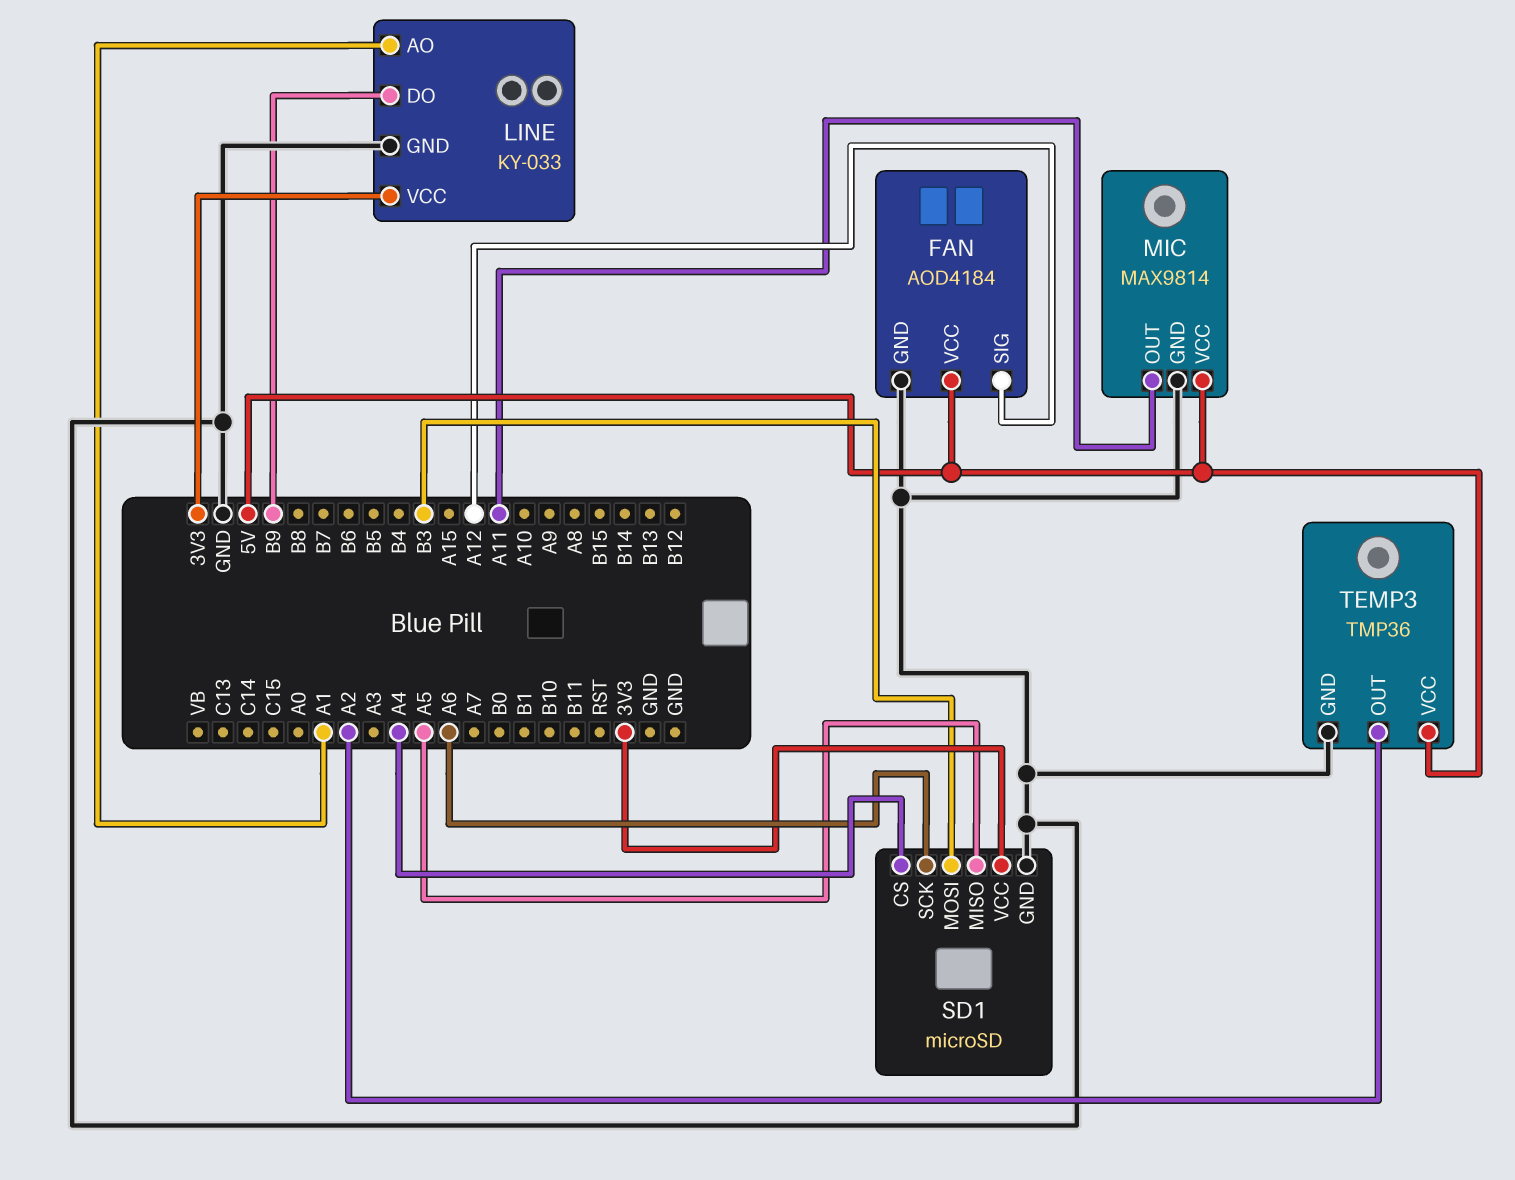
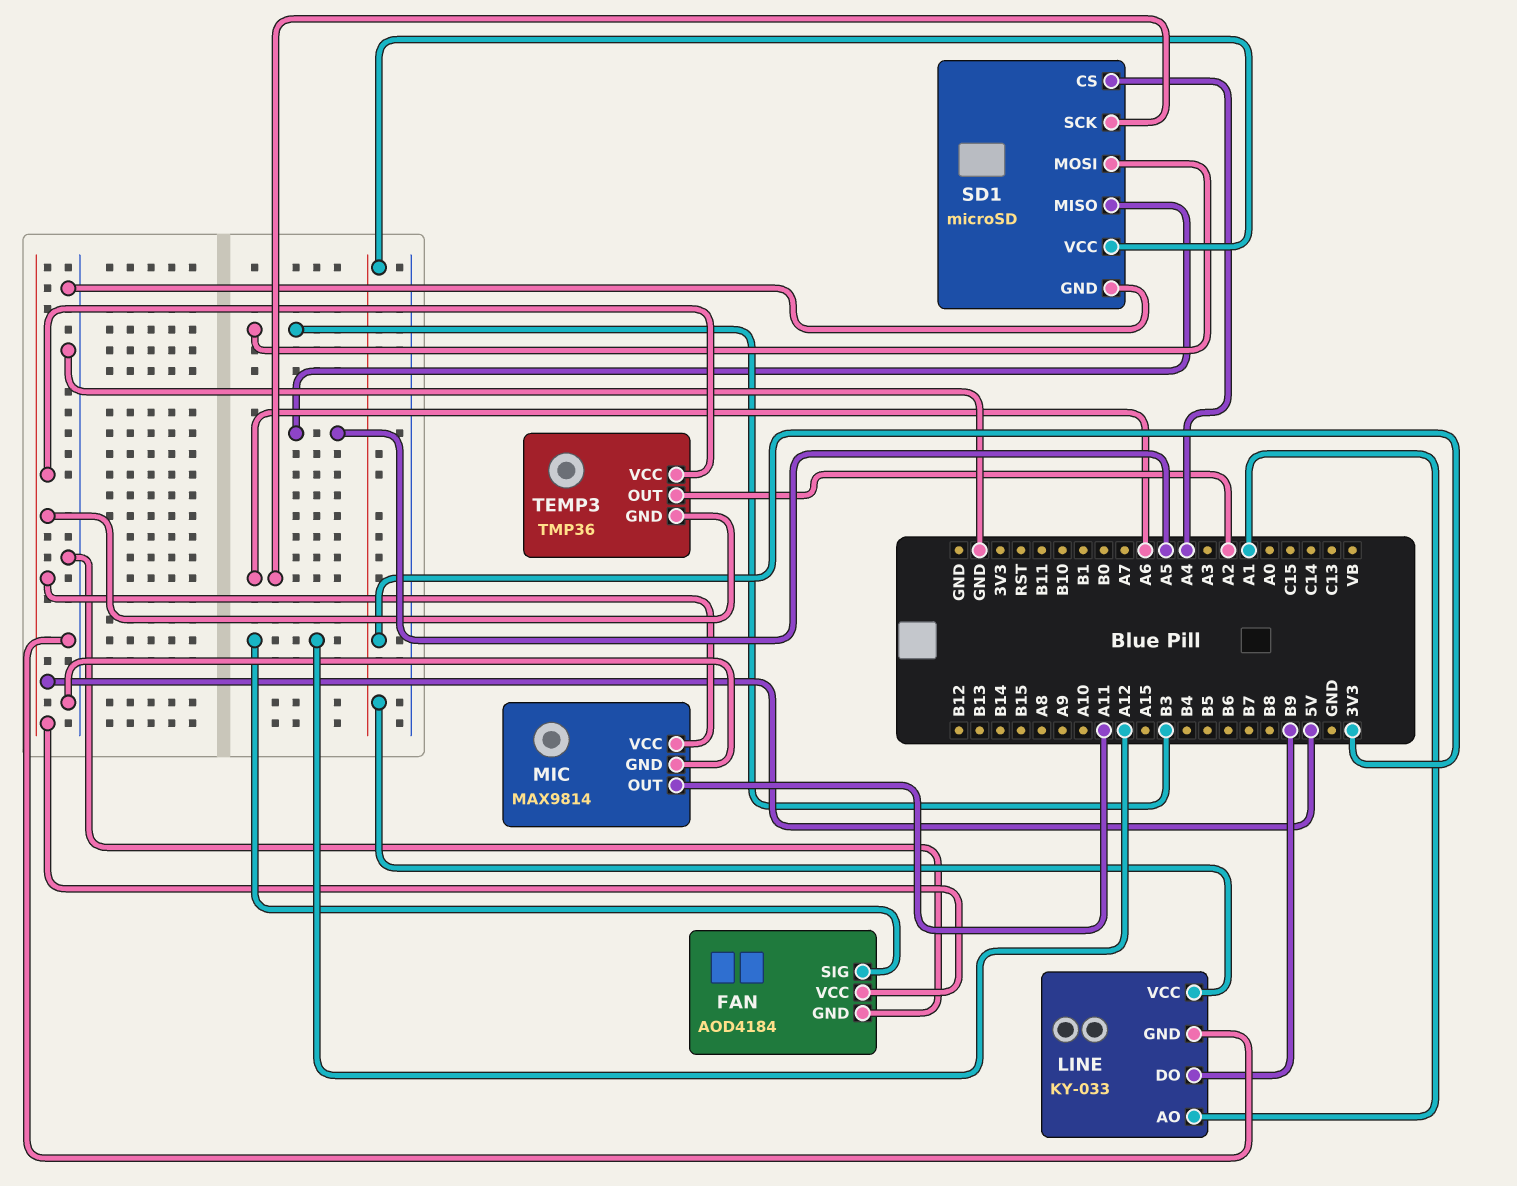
TEMP3 pin GND: GND -> 5V

